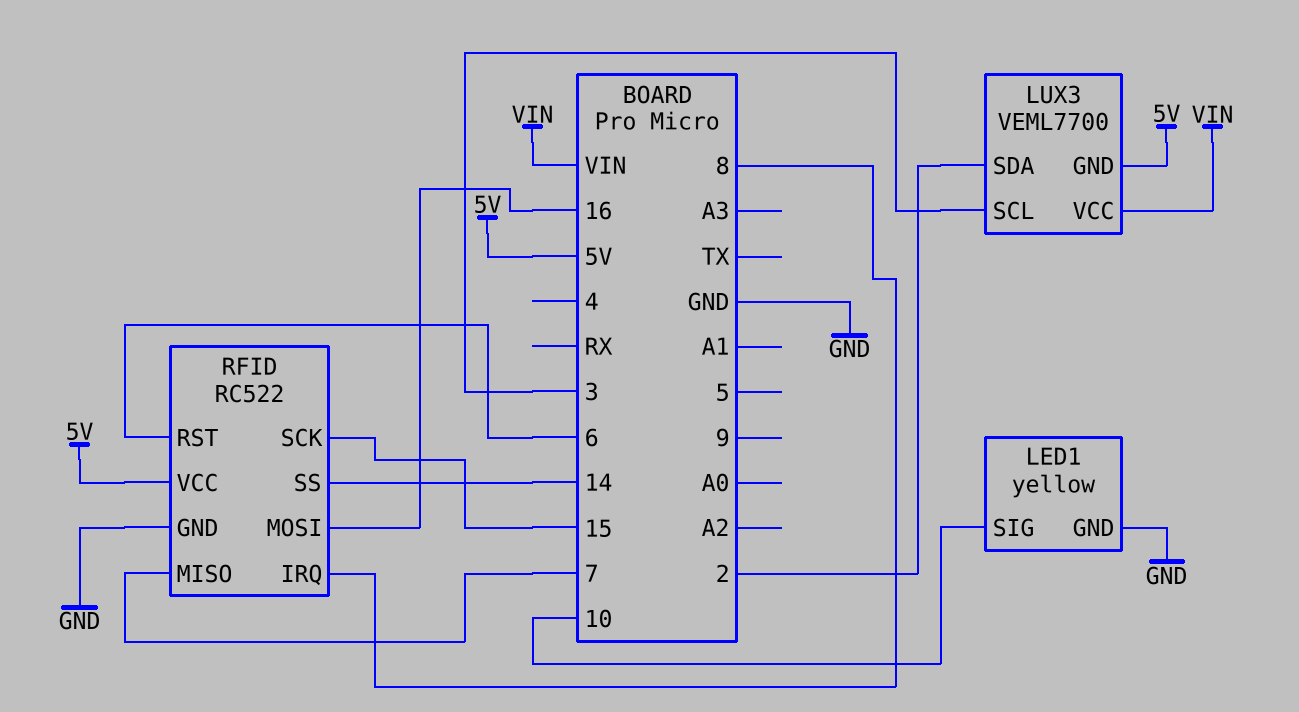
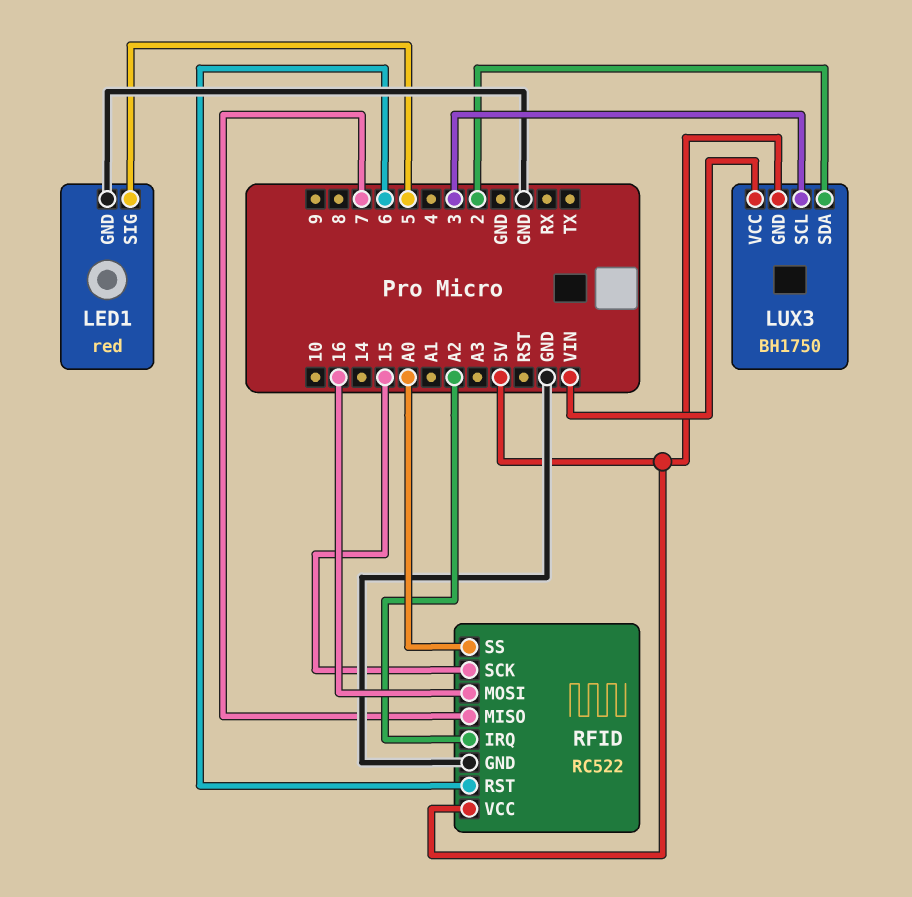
LED1: yellow -> red
LED1 pin SIG: 10 -> 5
LUX3: VEML7700 -> BH1750
RFID pin IRQ: 8 -> A2
RFID pin SS: 14 -> A0

